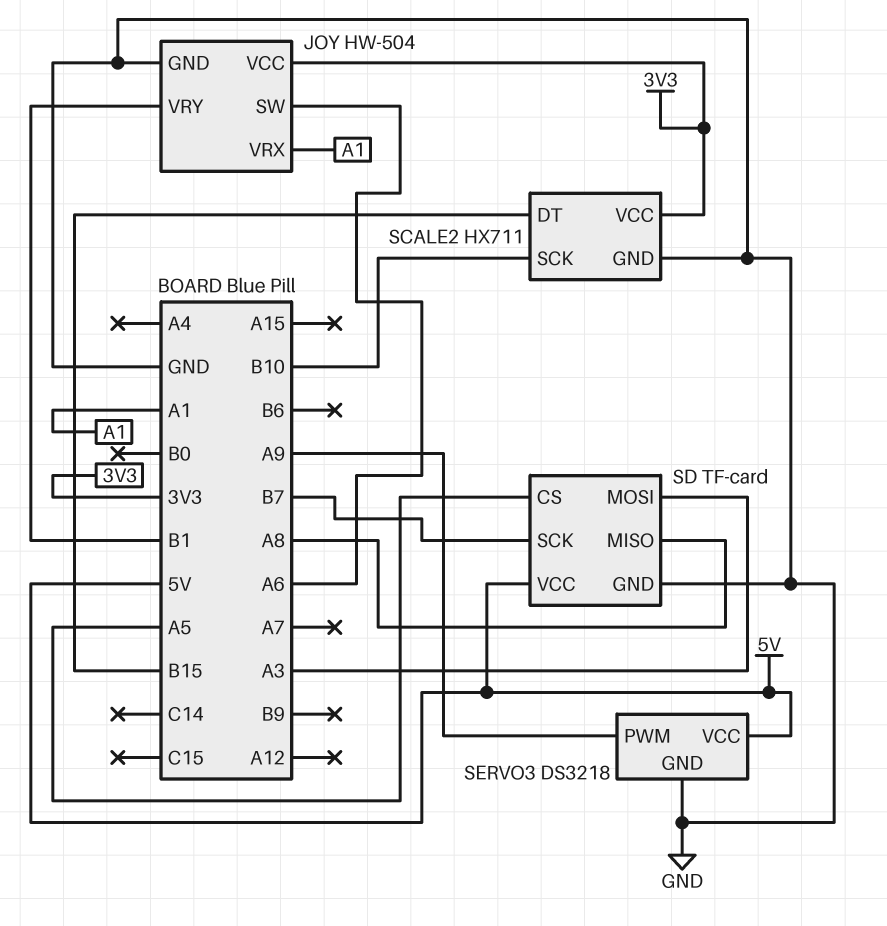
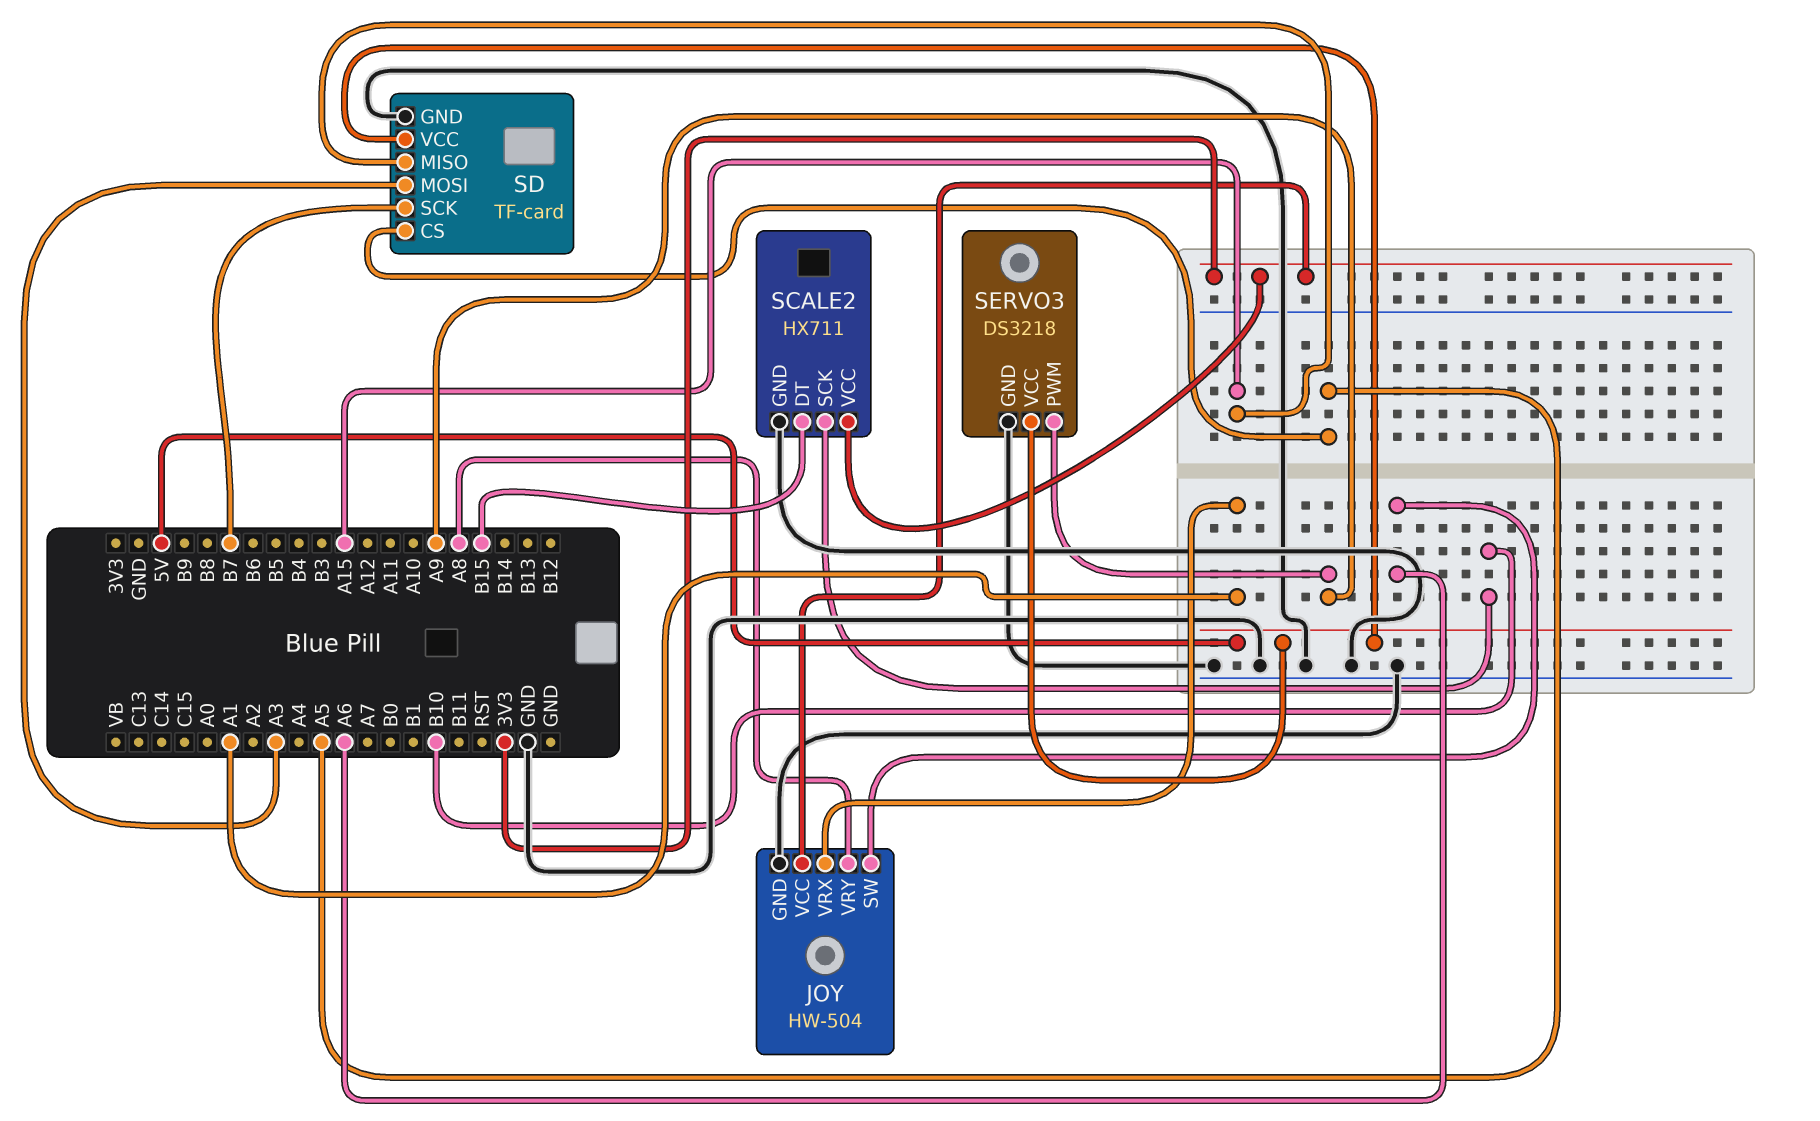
JOY pin VRY: B1 -> A8
SD pin MISO: A8 -> A15

